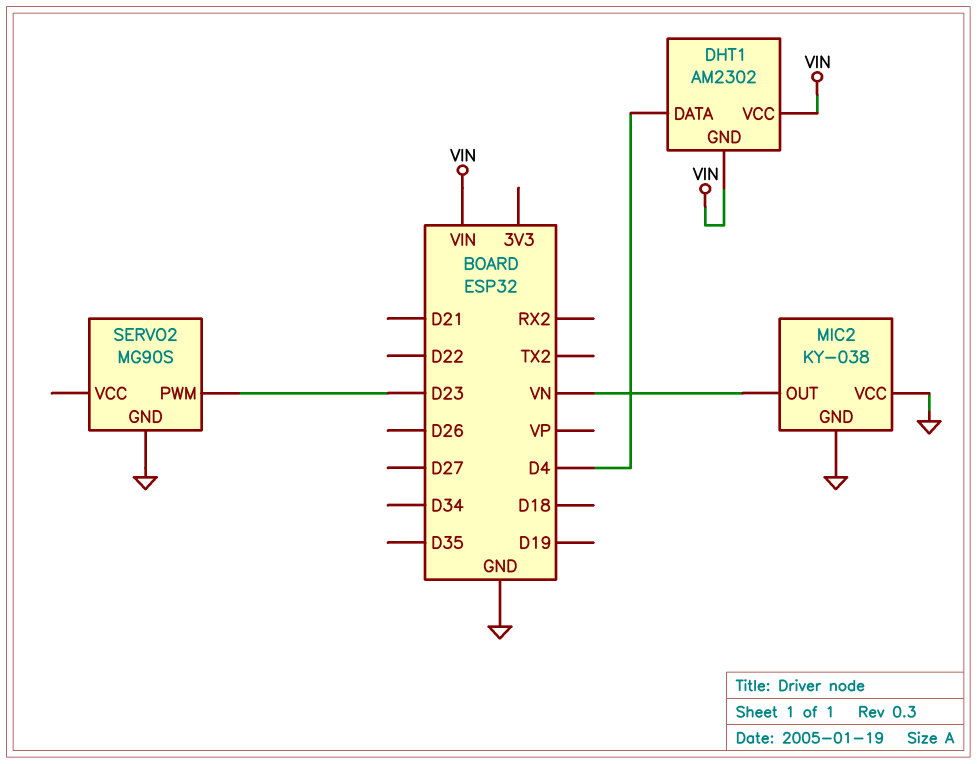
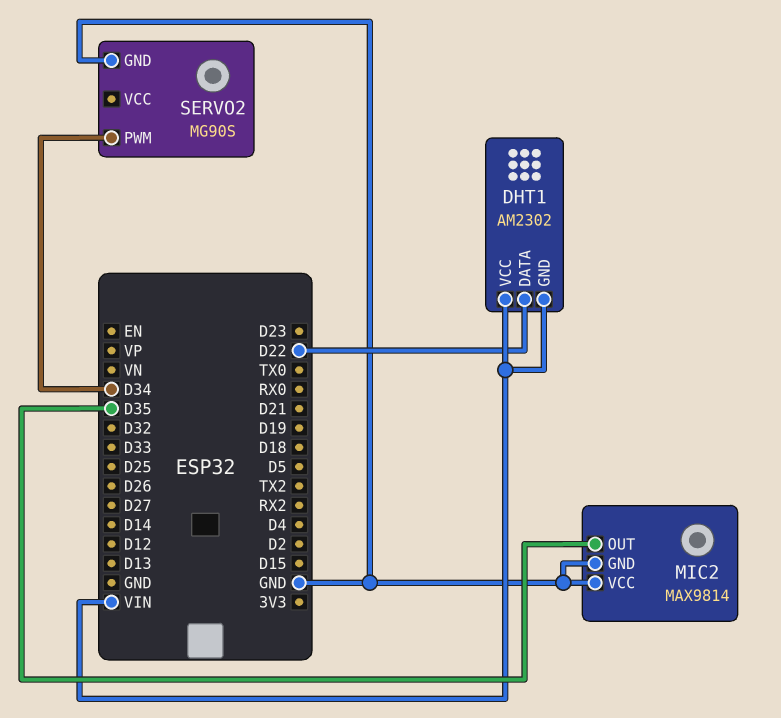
DHT1 pin DATA: D4 -> D22
MIC2: KY-038 -> MAX9814
MIC2 pin OUT: VN -> D35
SERVO2 pin PWM: D23 -> D34

